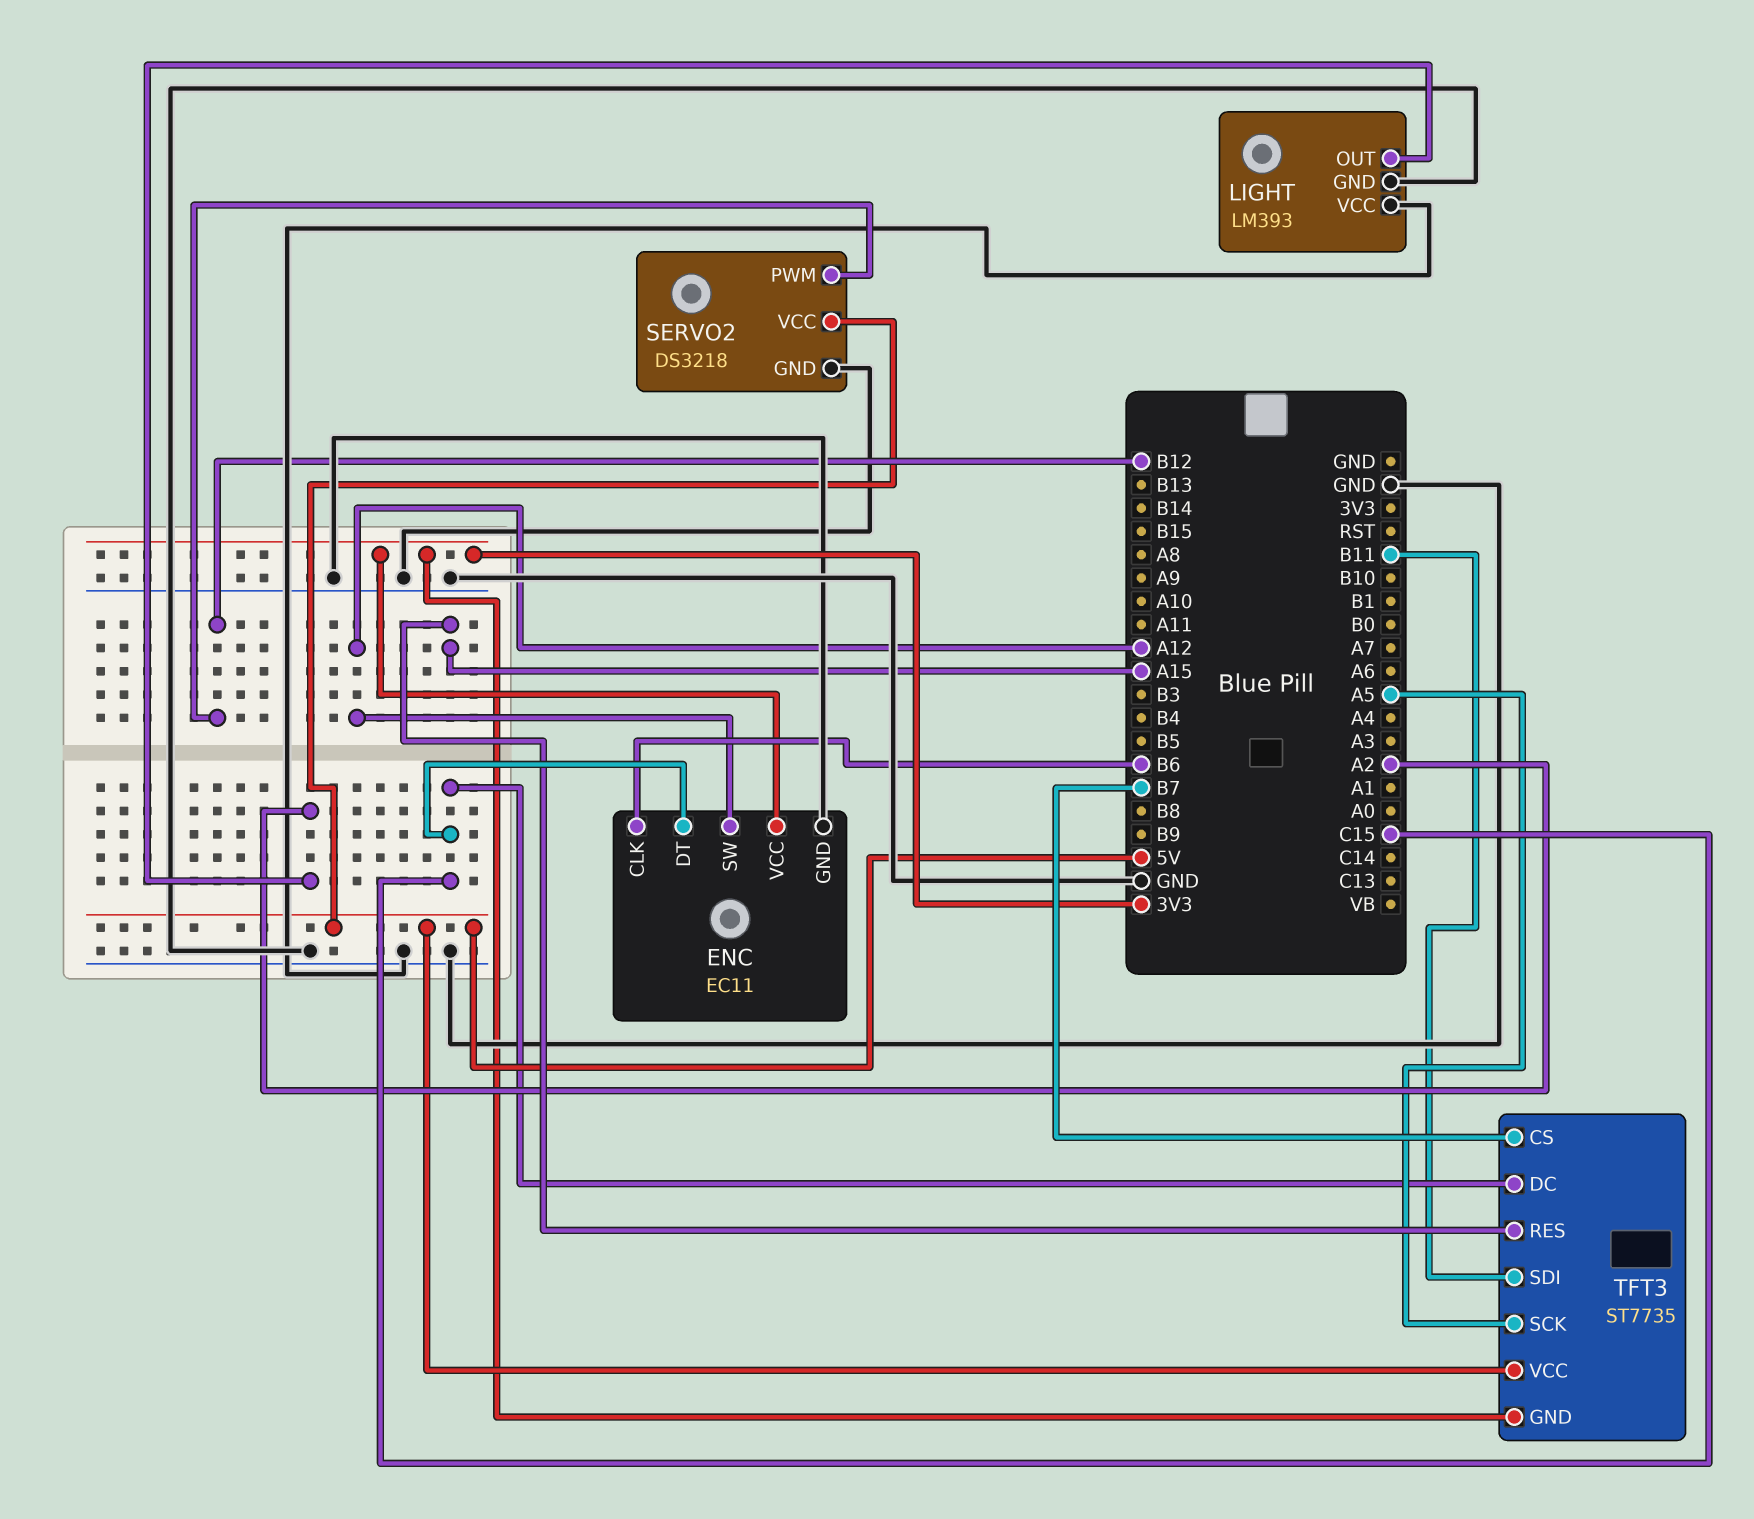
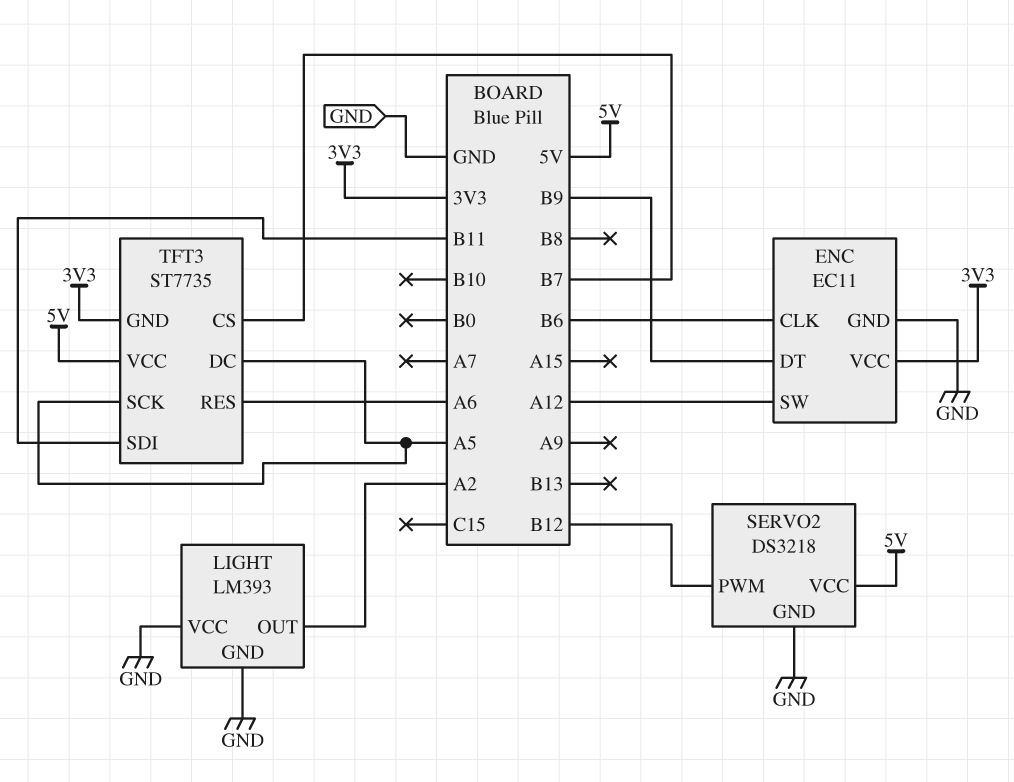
ENC pin DT: C15 -> B9
TFT3 pin DC: C15 -> A5
TFT3 pin RES: A15 -> A6

